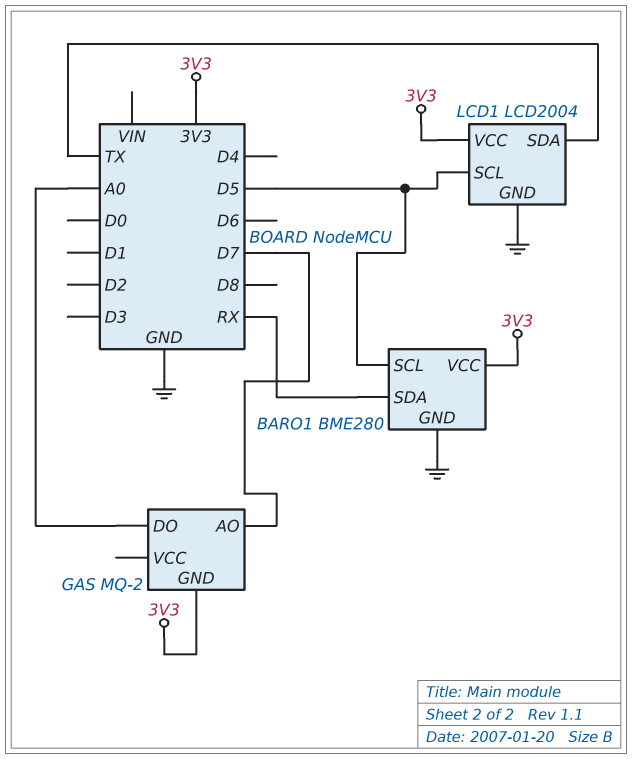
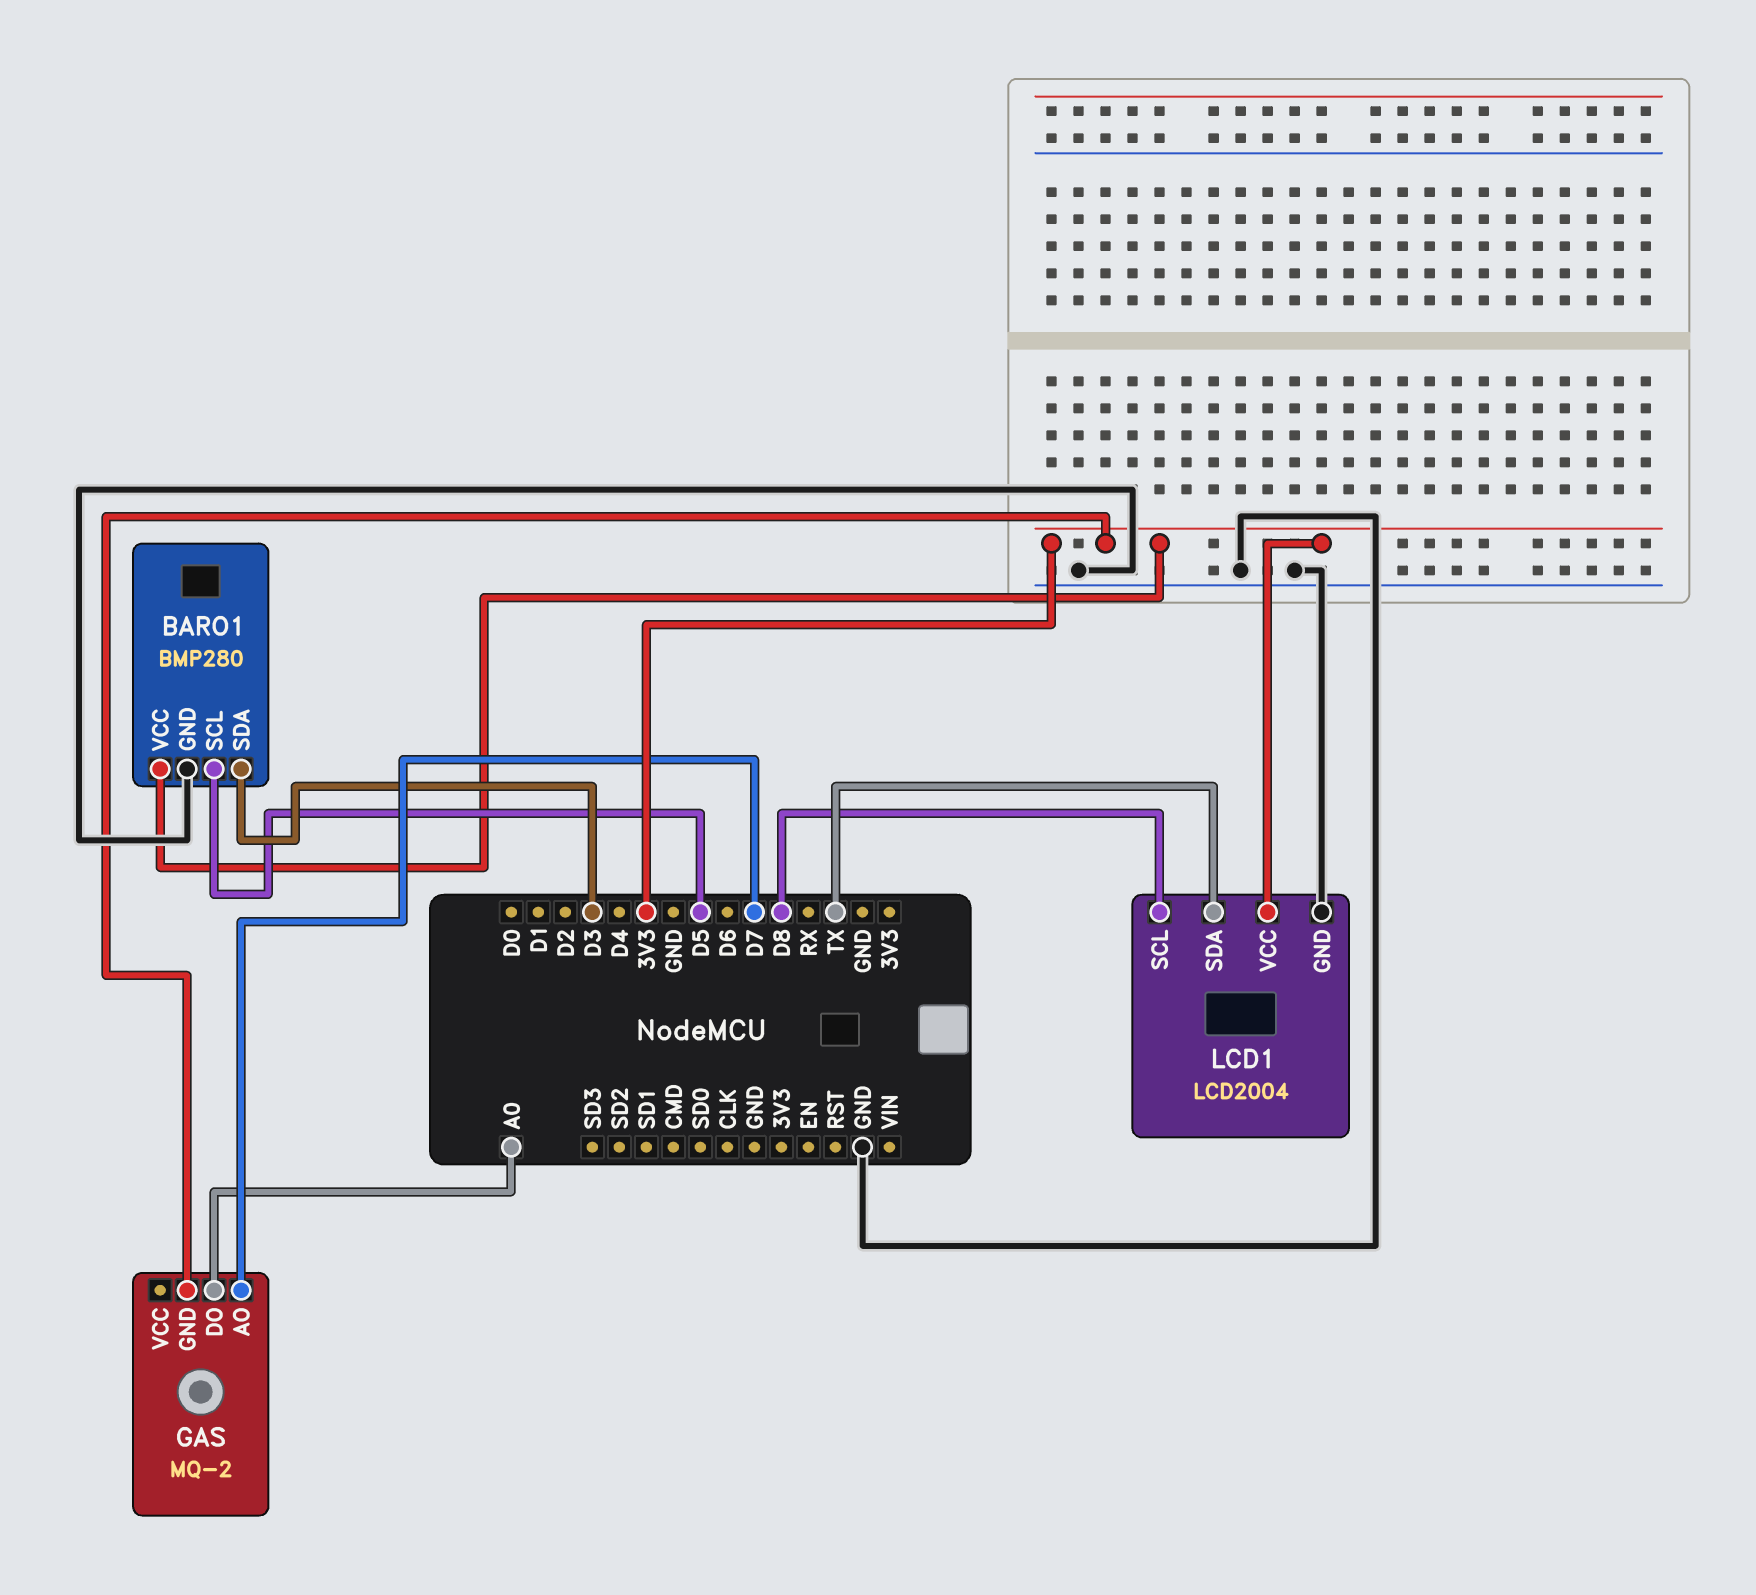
BARO1: BME280 -> BMP280
BARO1 pin SDA: RX -> D3
LCD1 pin SCL: D5 -> D8

